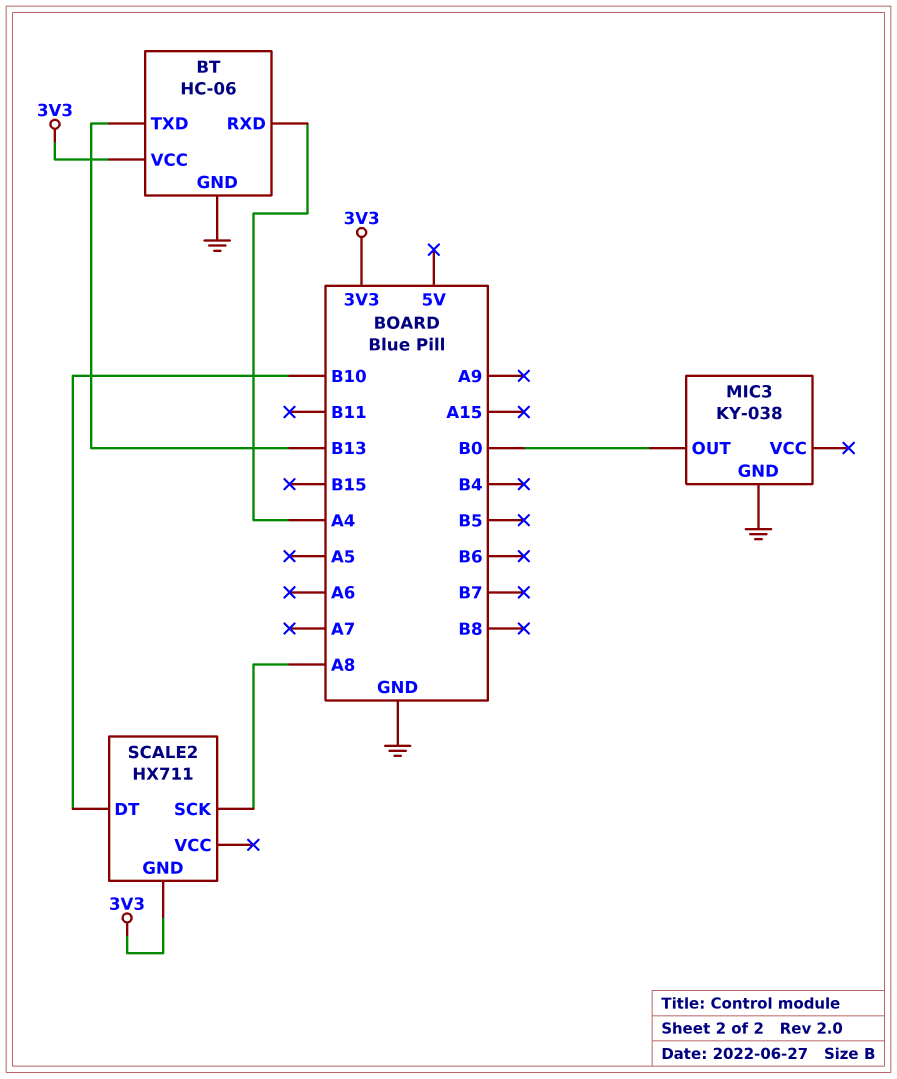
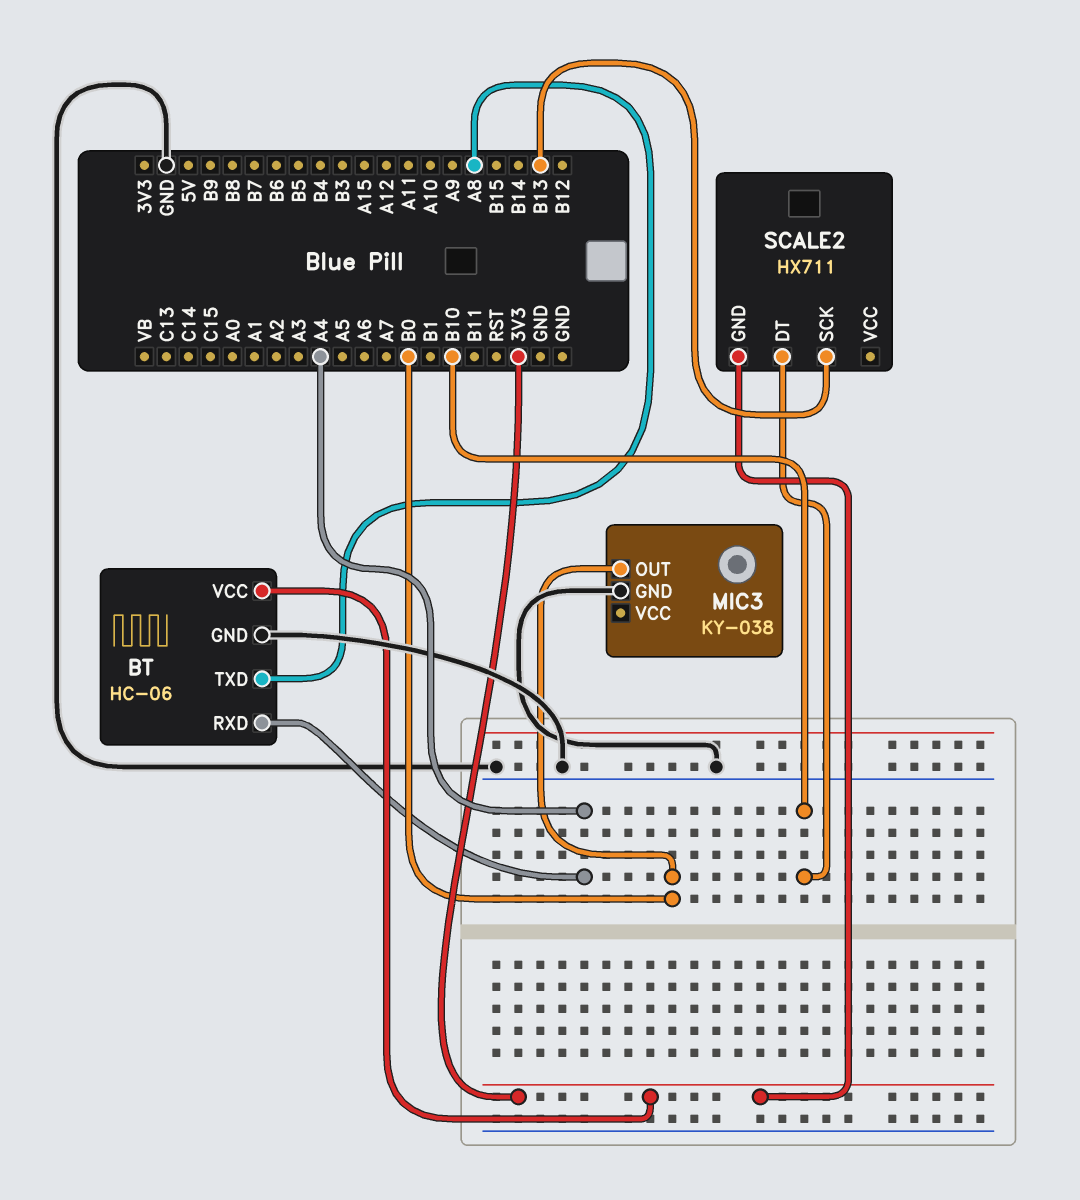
BT pin TXD: B13 -> A8
SCALE2 pin SCK: A8 -> B13

